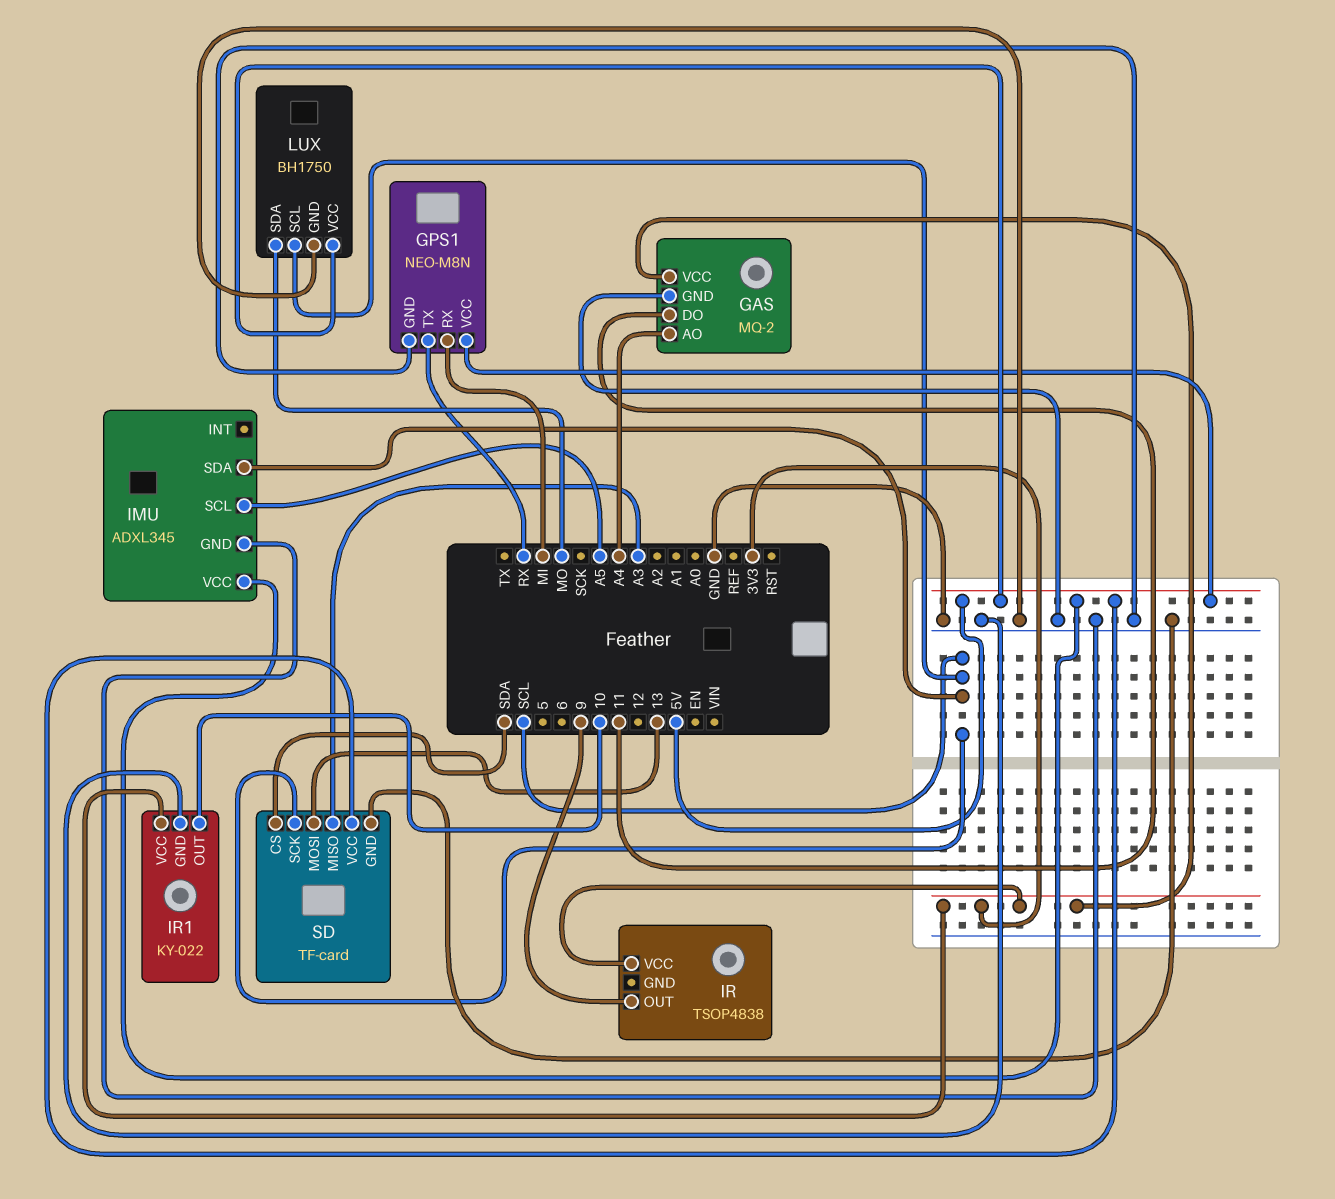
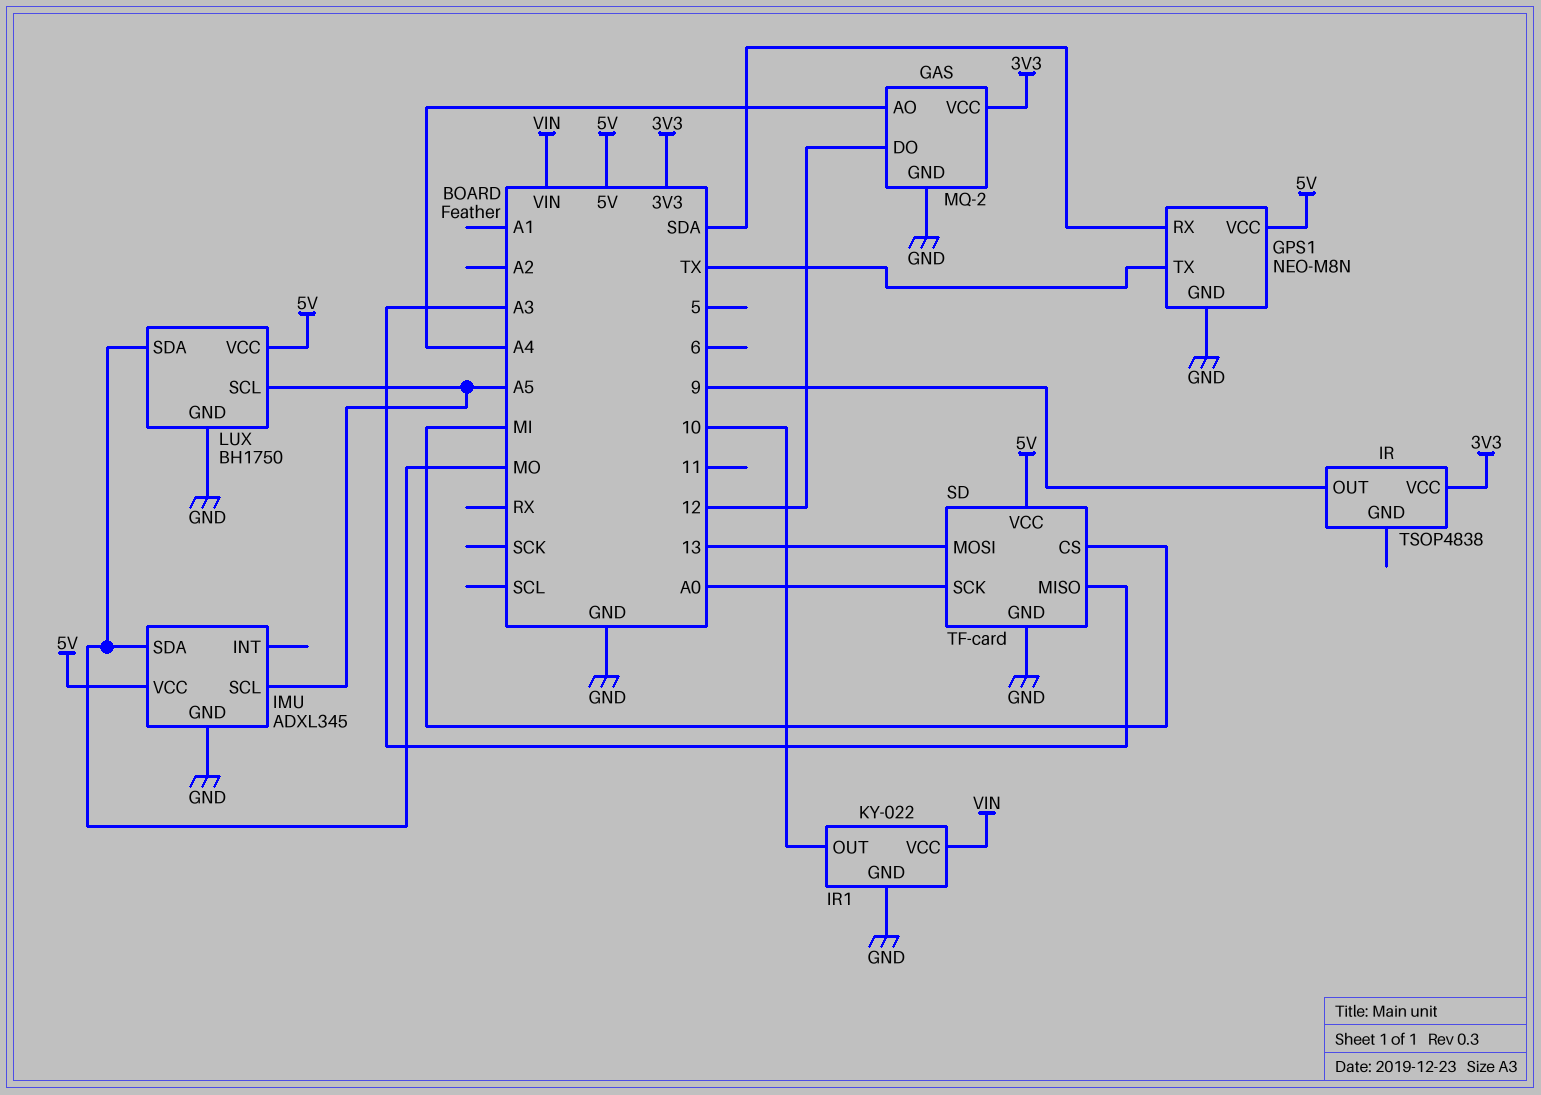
GAS pin DO: 11 -> 12
GPS1 pin RX: MI -> SDA
GPS1 pin TX: RX -> TX
IMU pin SDA: SCL -> MO
IR1 pin VCC: 3V3 -> VIN
LUX pin SCL: SCL -> A5
SD pin CS: SDA -> MI
SD pin SCK: SCL -> A0

